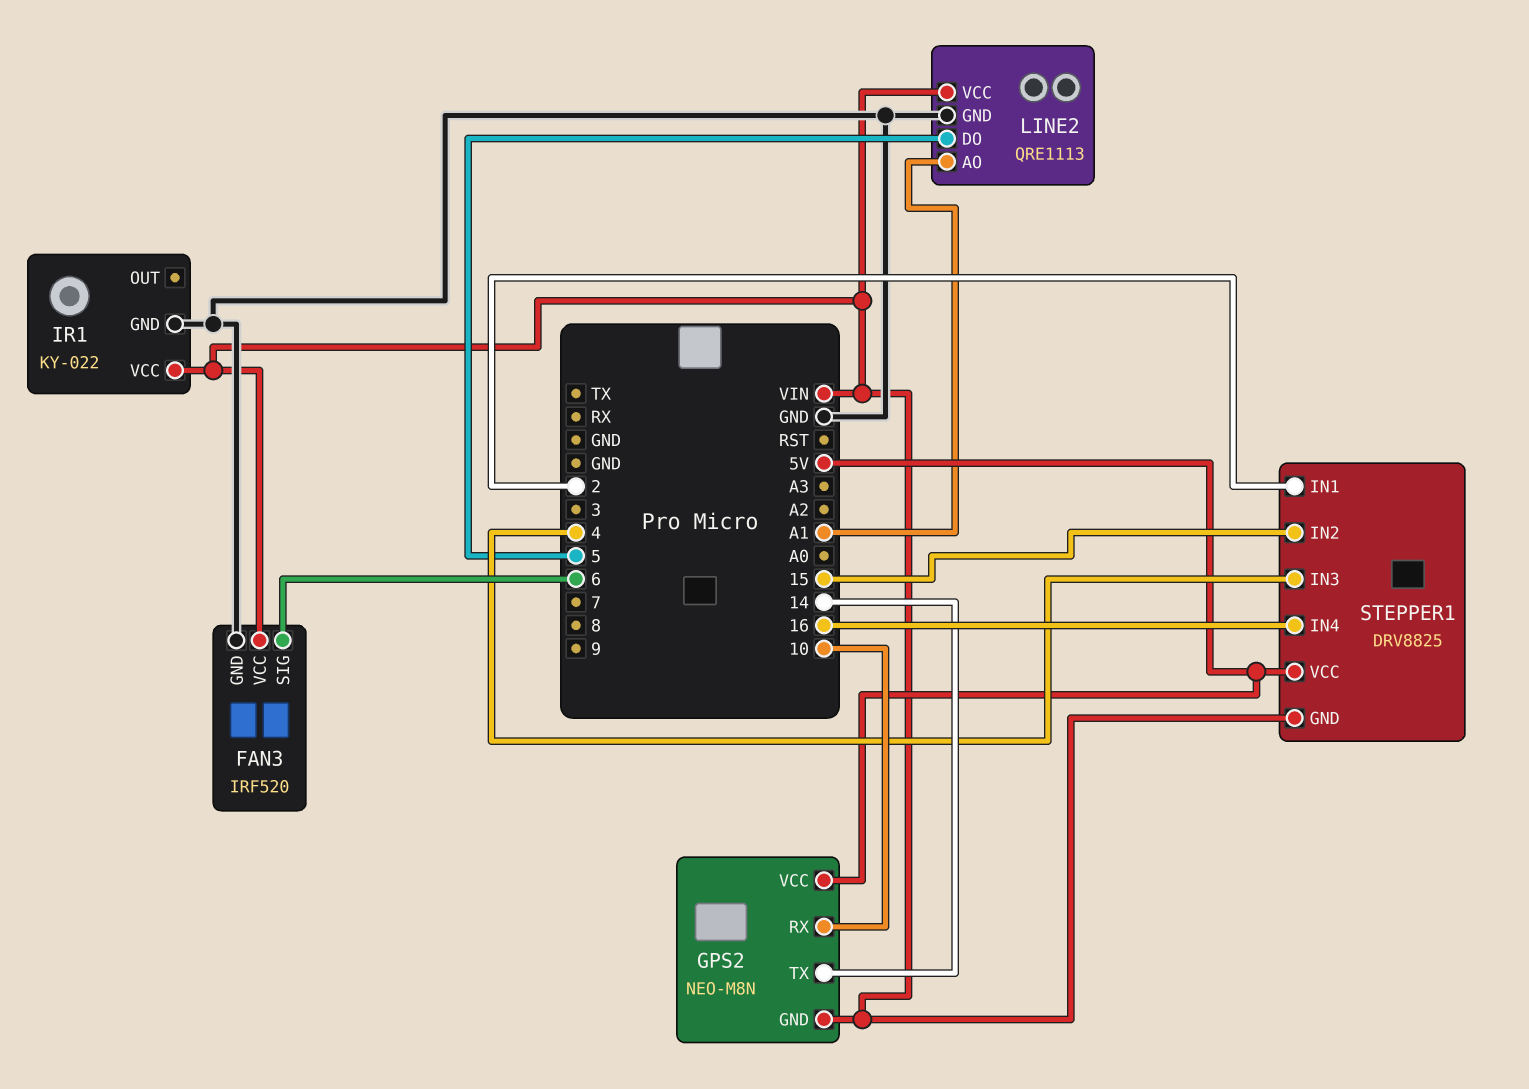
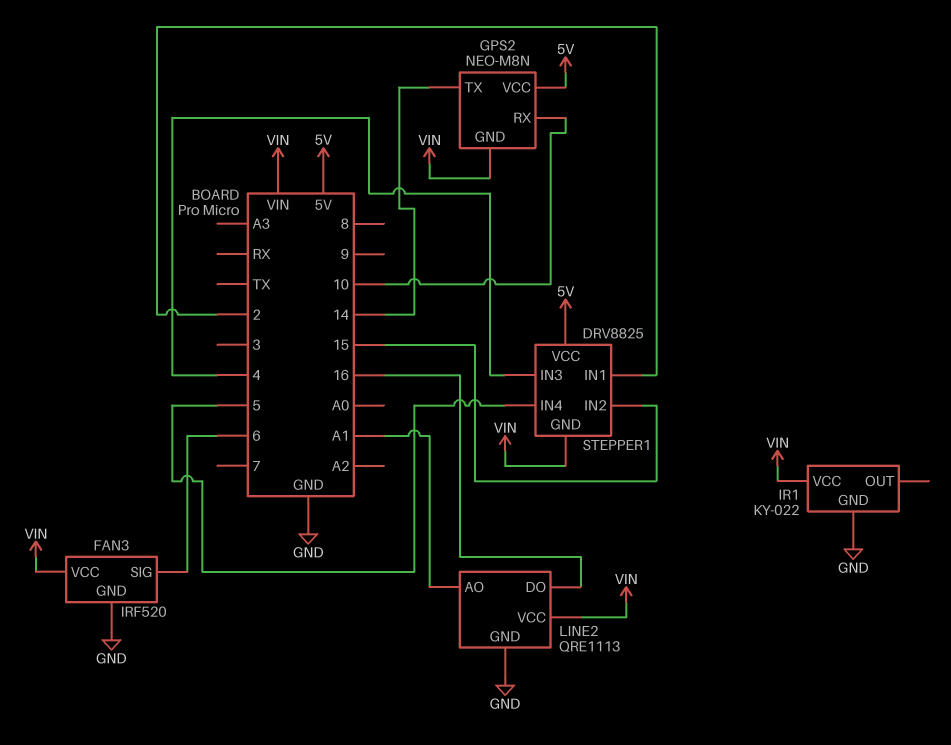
LINE2 pin DO: 5 -> 16
STEPPER1 pin IN4: 16 -> 5

